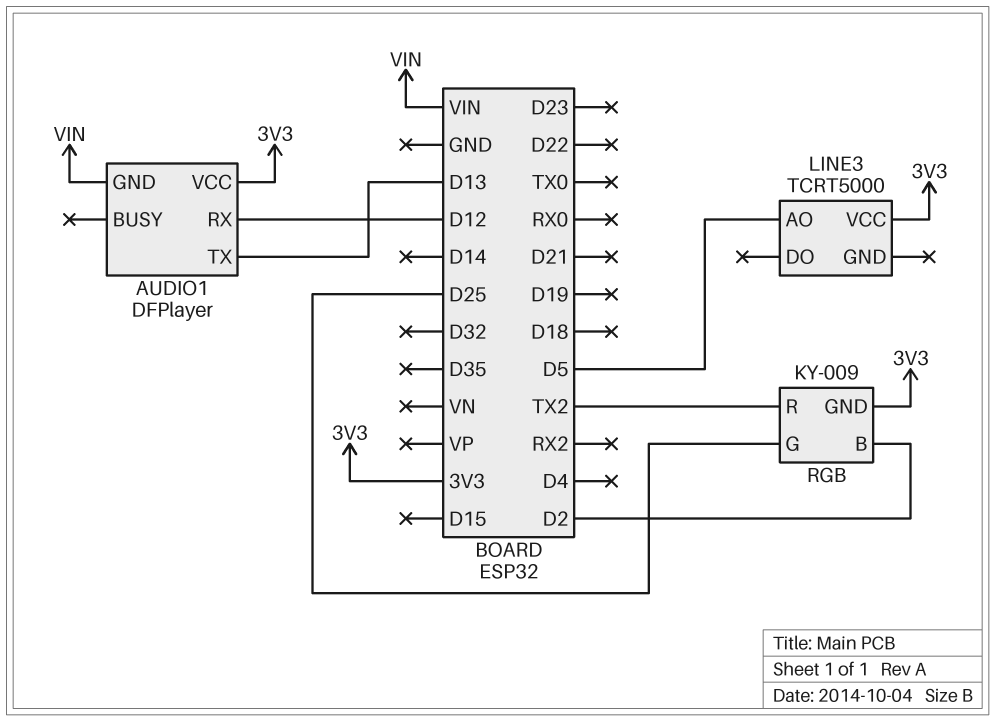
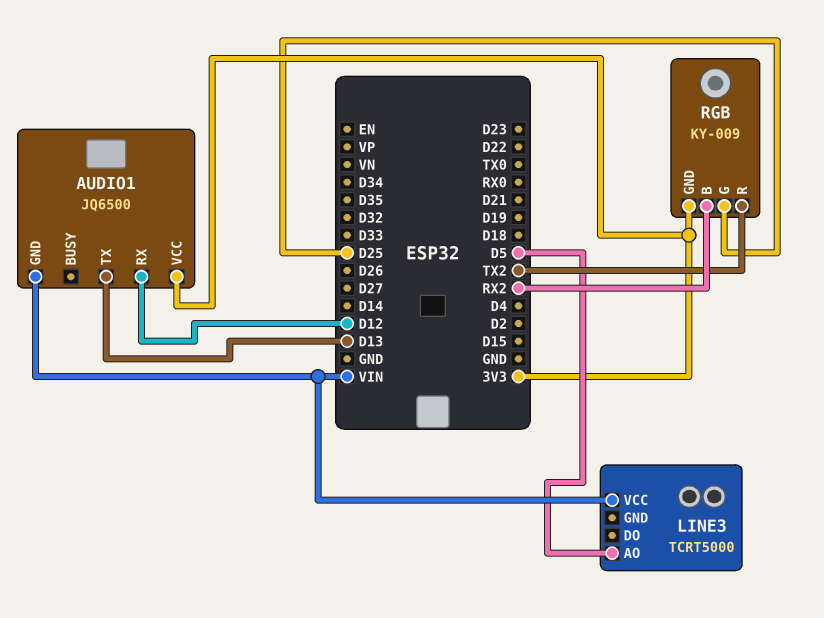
AUDIO1: DFPlayer -> JQ6500
LINE3 pin VCC: 3V3 -> VIN
RGB pin B: D2 -> RX2

